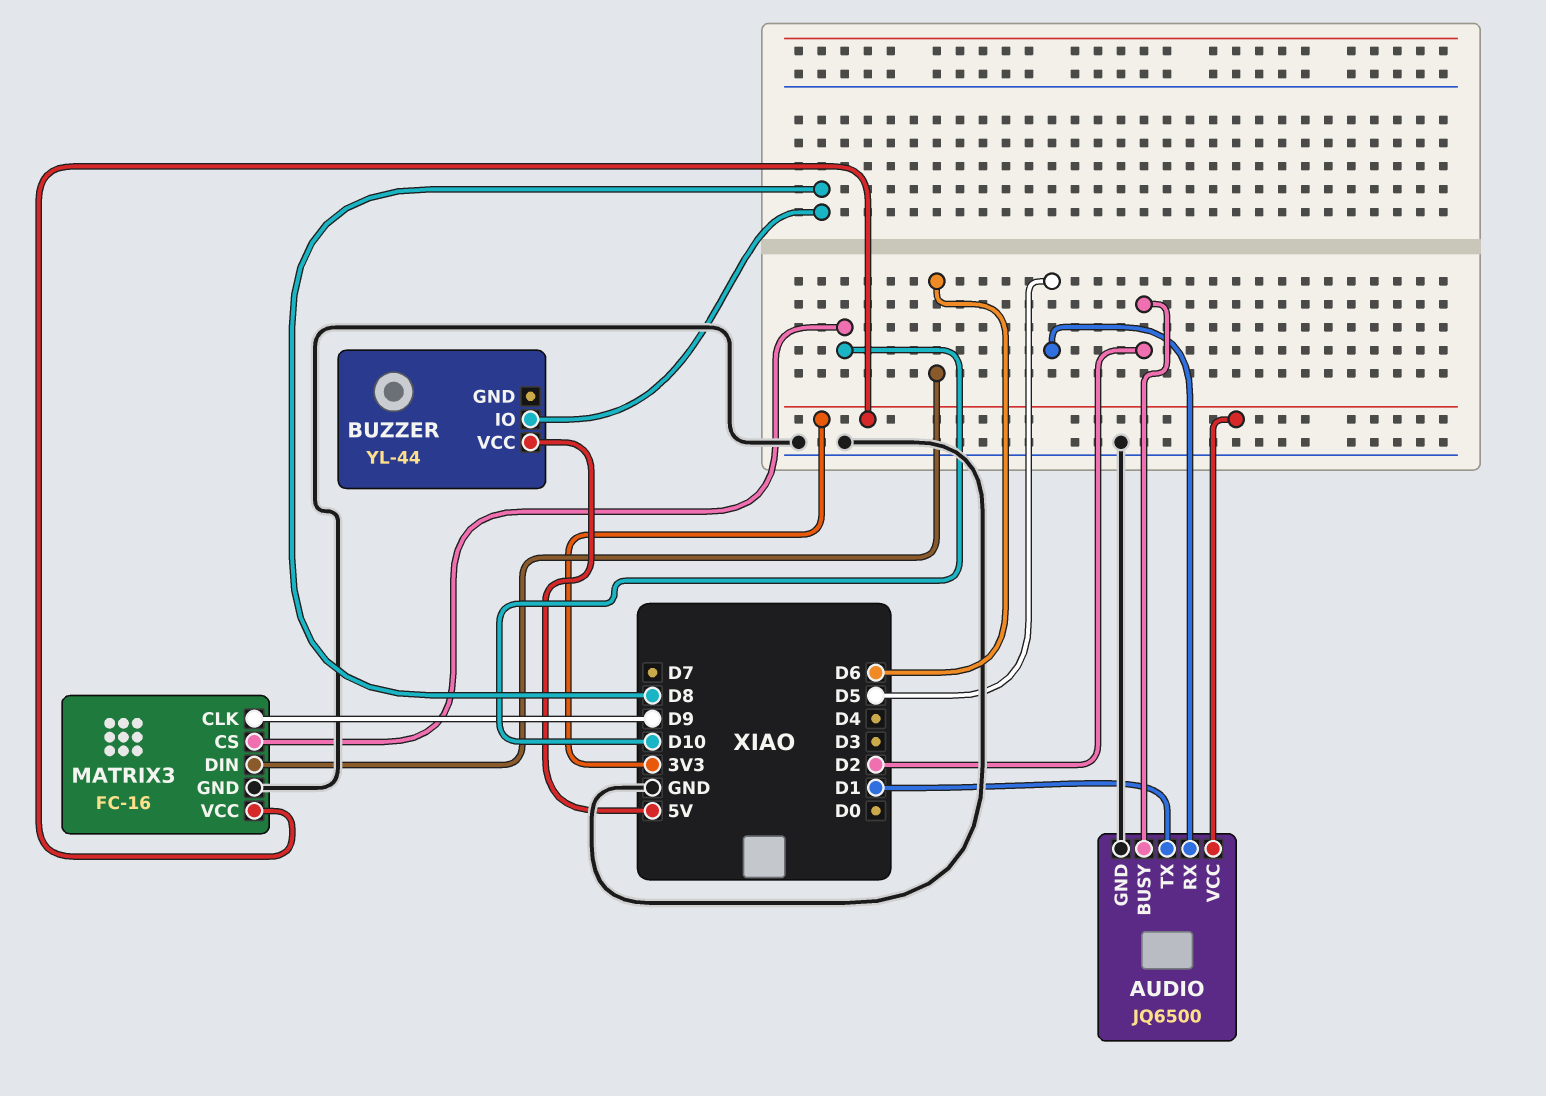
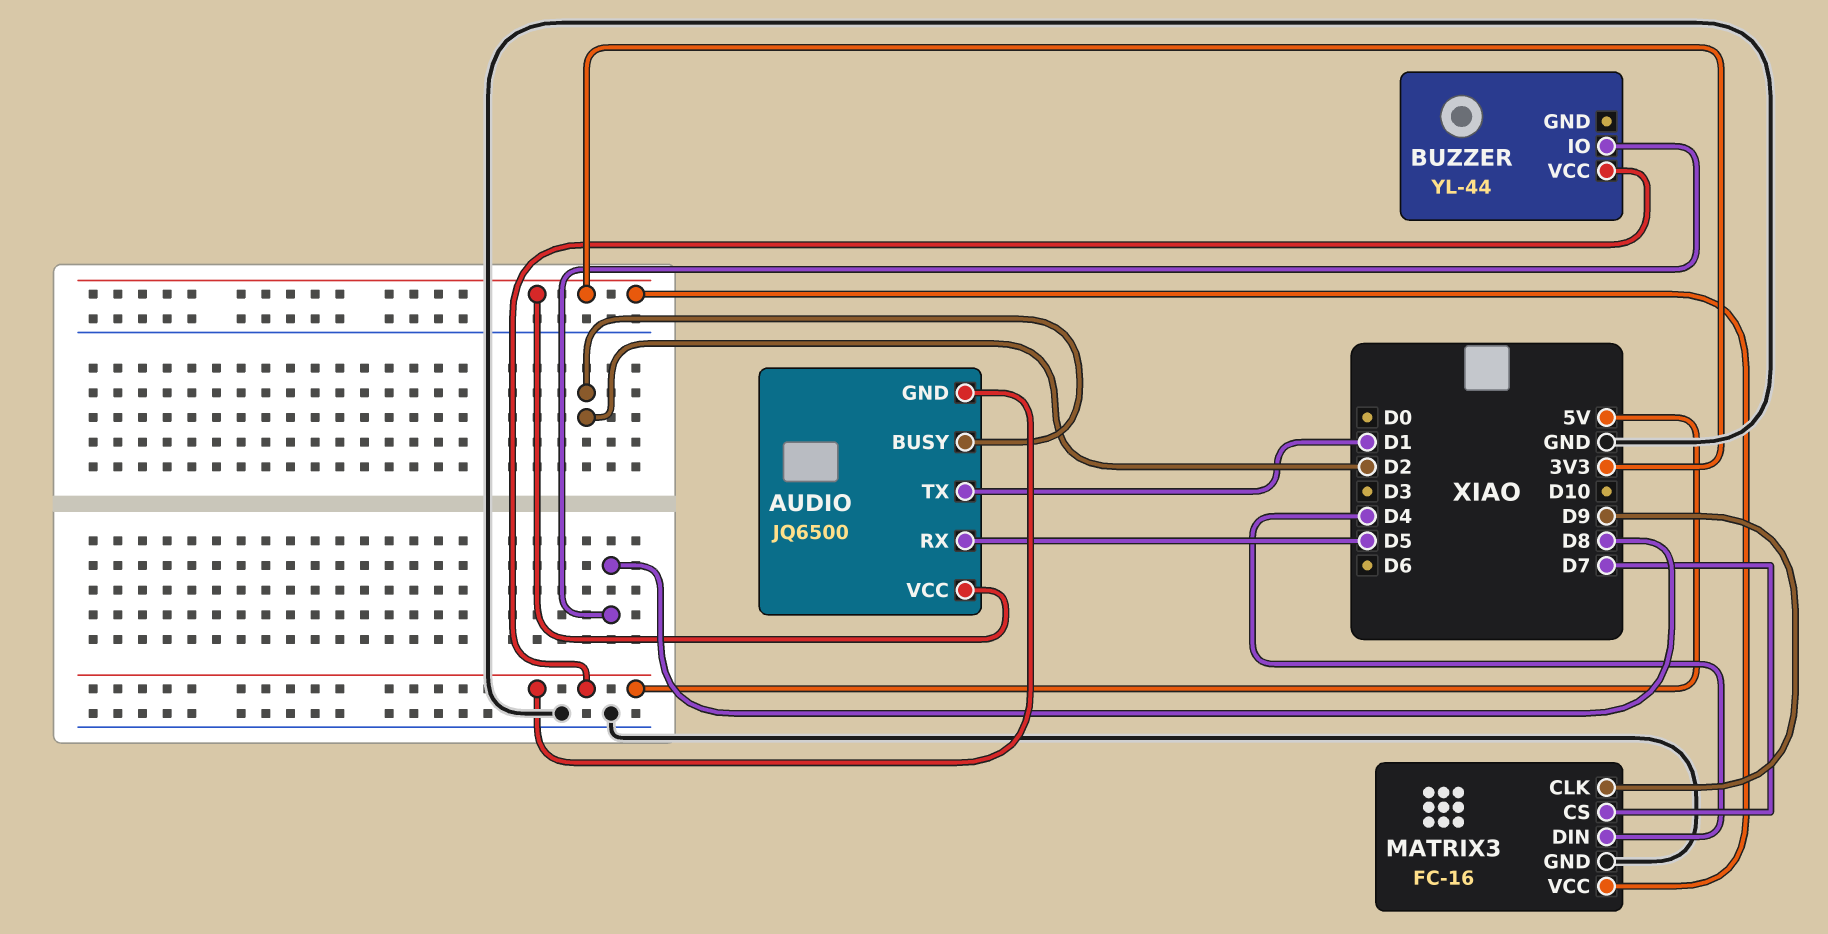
AUDIO pin GND: GND -> 5V
MATRIX3 pin CS: D10 -> D7
MATRIX3 pin DIN: D6 -> D4

